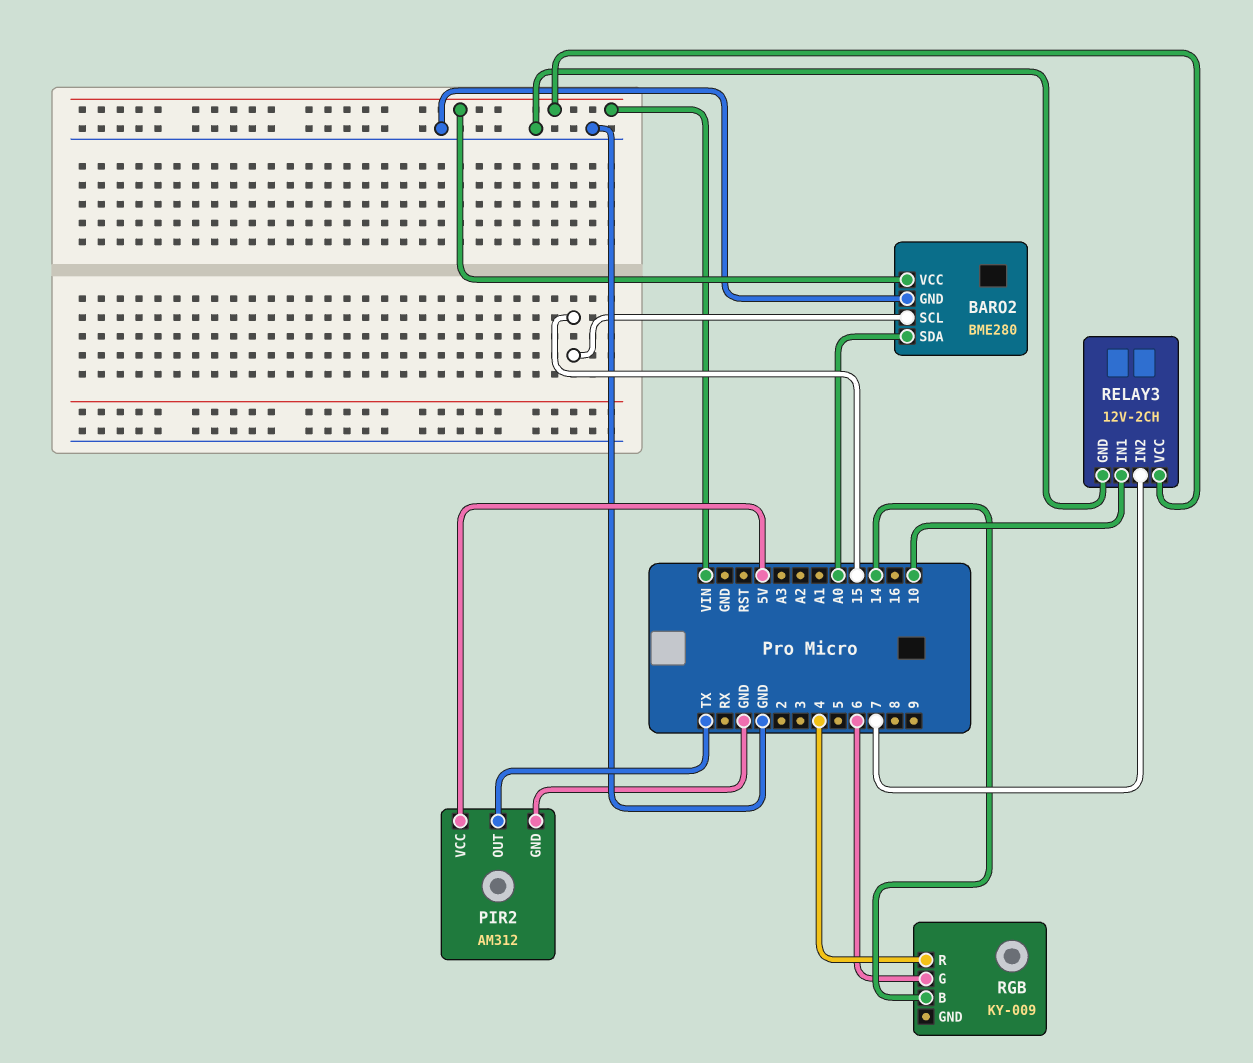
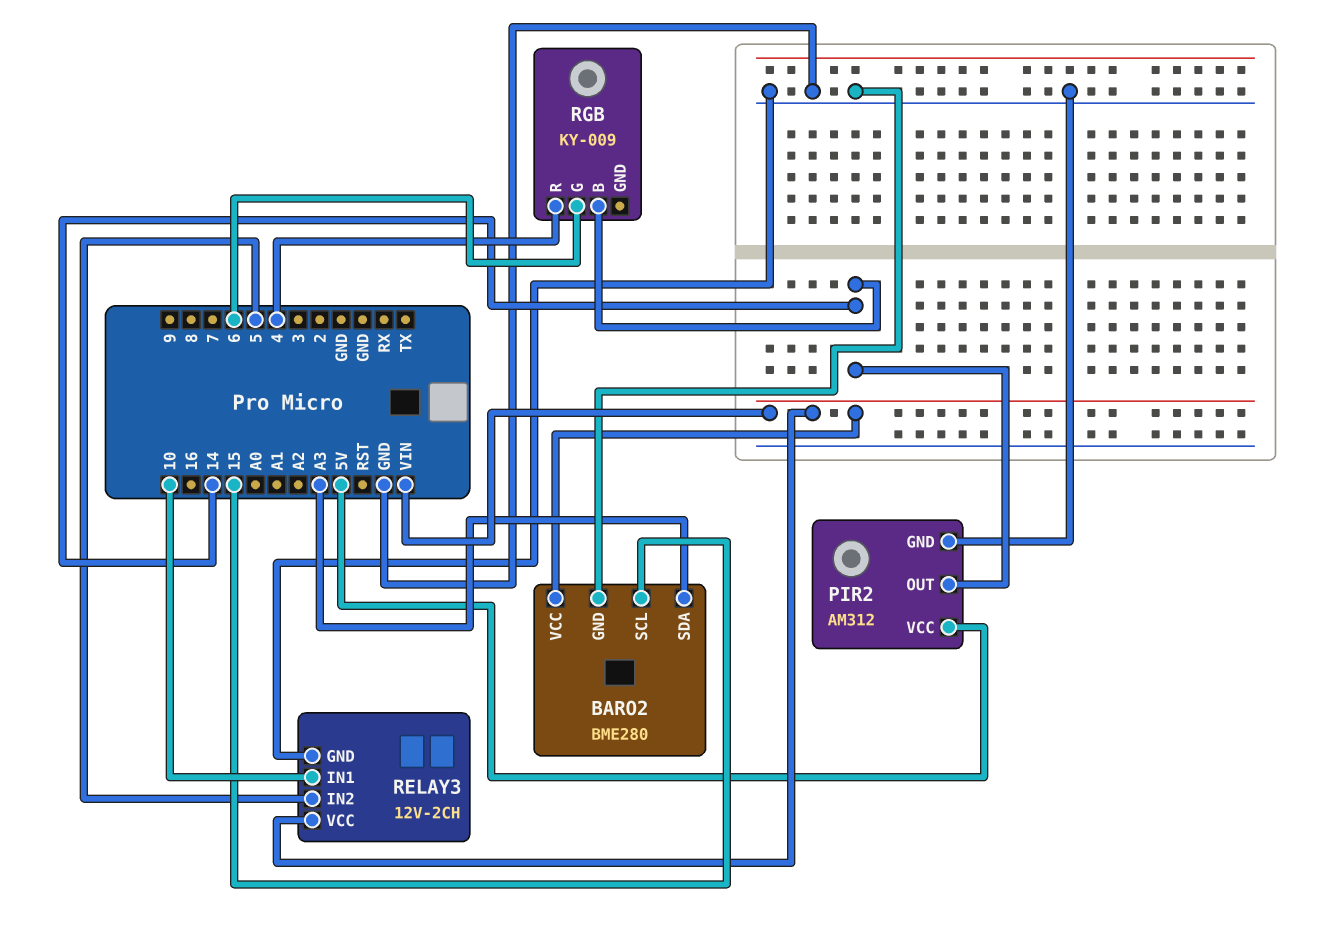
BARO2 pin SDA: A0 -> A3
PIR2 pin OUT: TX -> 14
RELAY3 pin IN2: 7 -> 5

